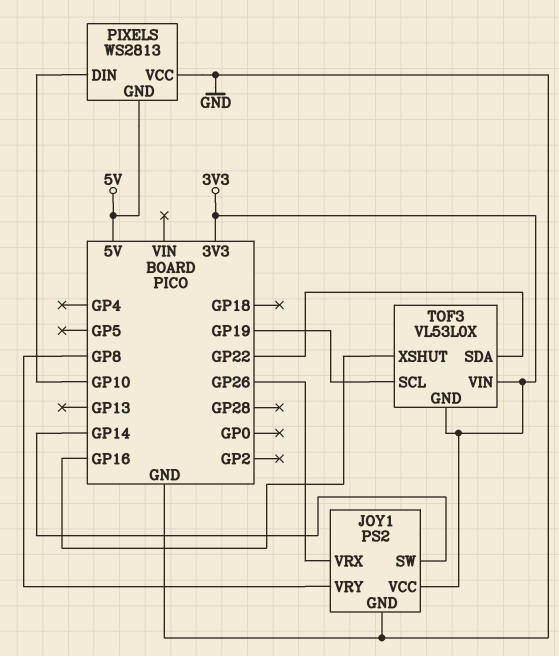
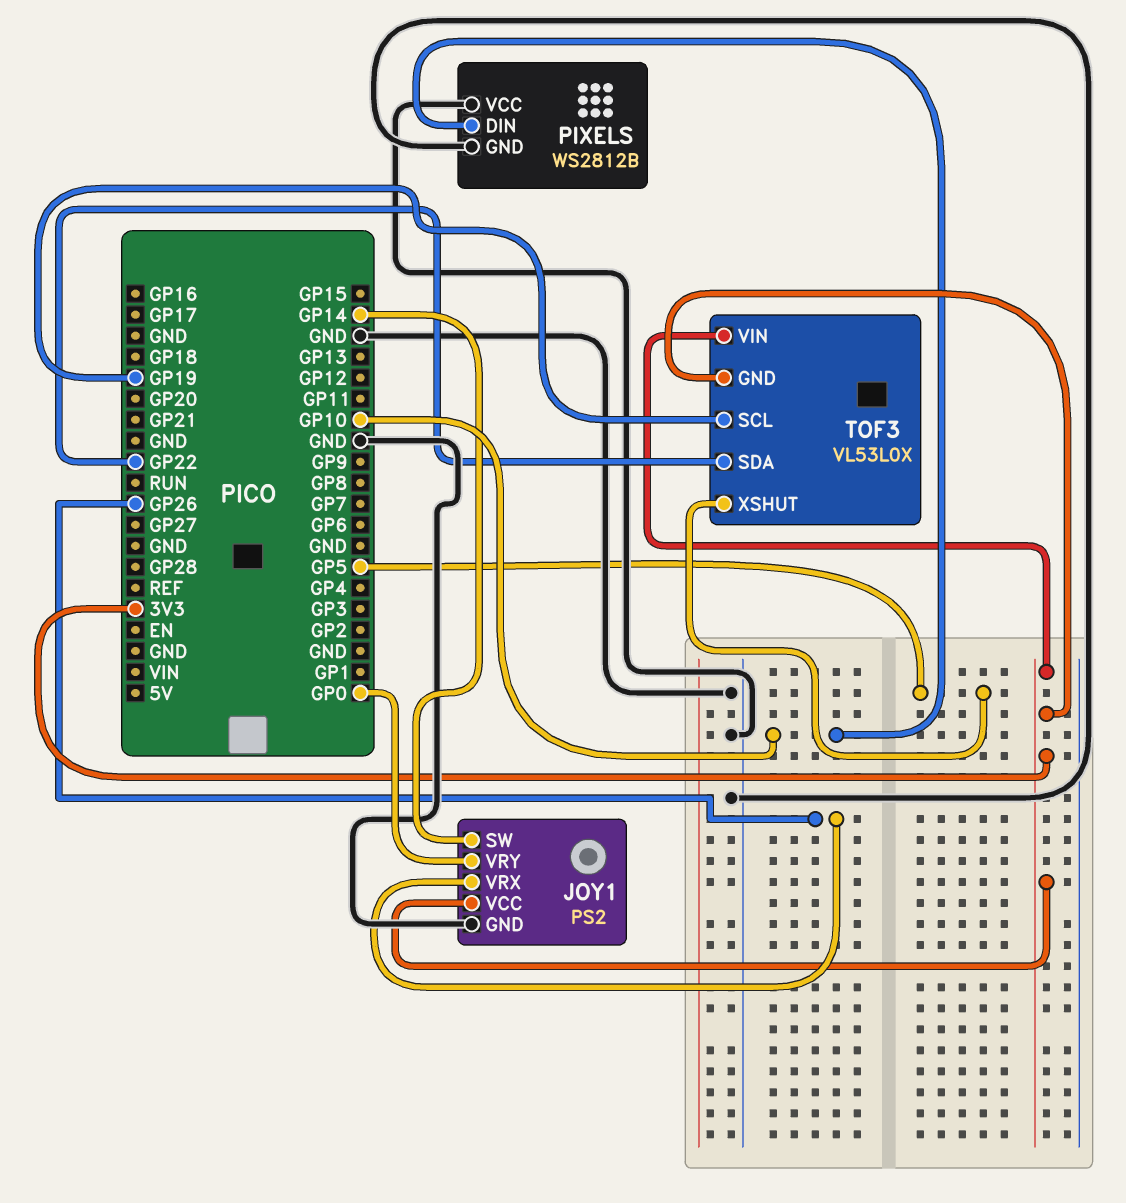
JOY1 pin VRY: GP8 -> GP0
PIXELS: WS2813 -> WS2812B
PIXELS pin GND: 5V -> GND
TOF3 pin XSHUT: GP16 -> GP5

